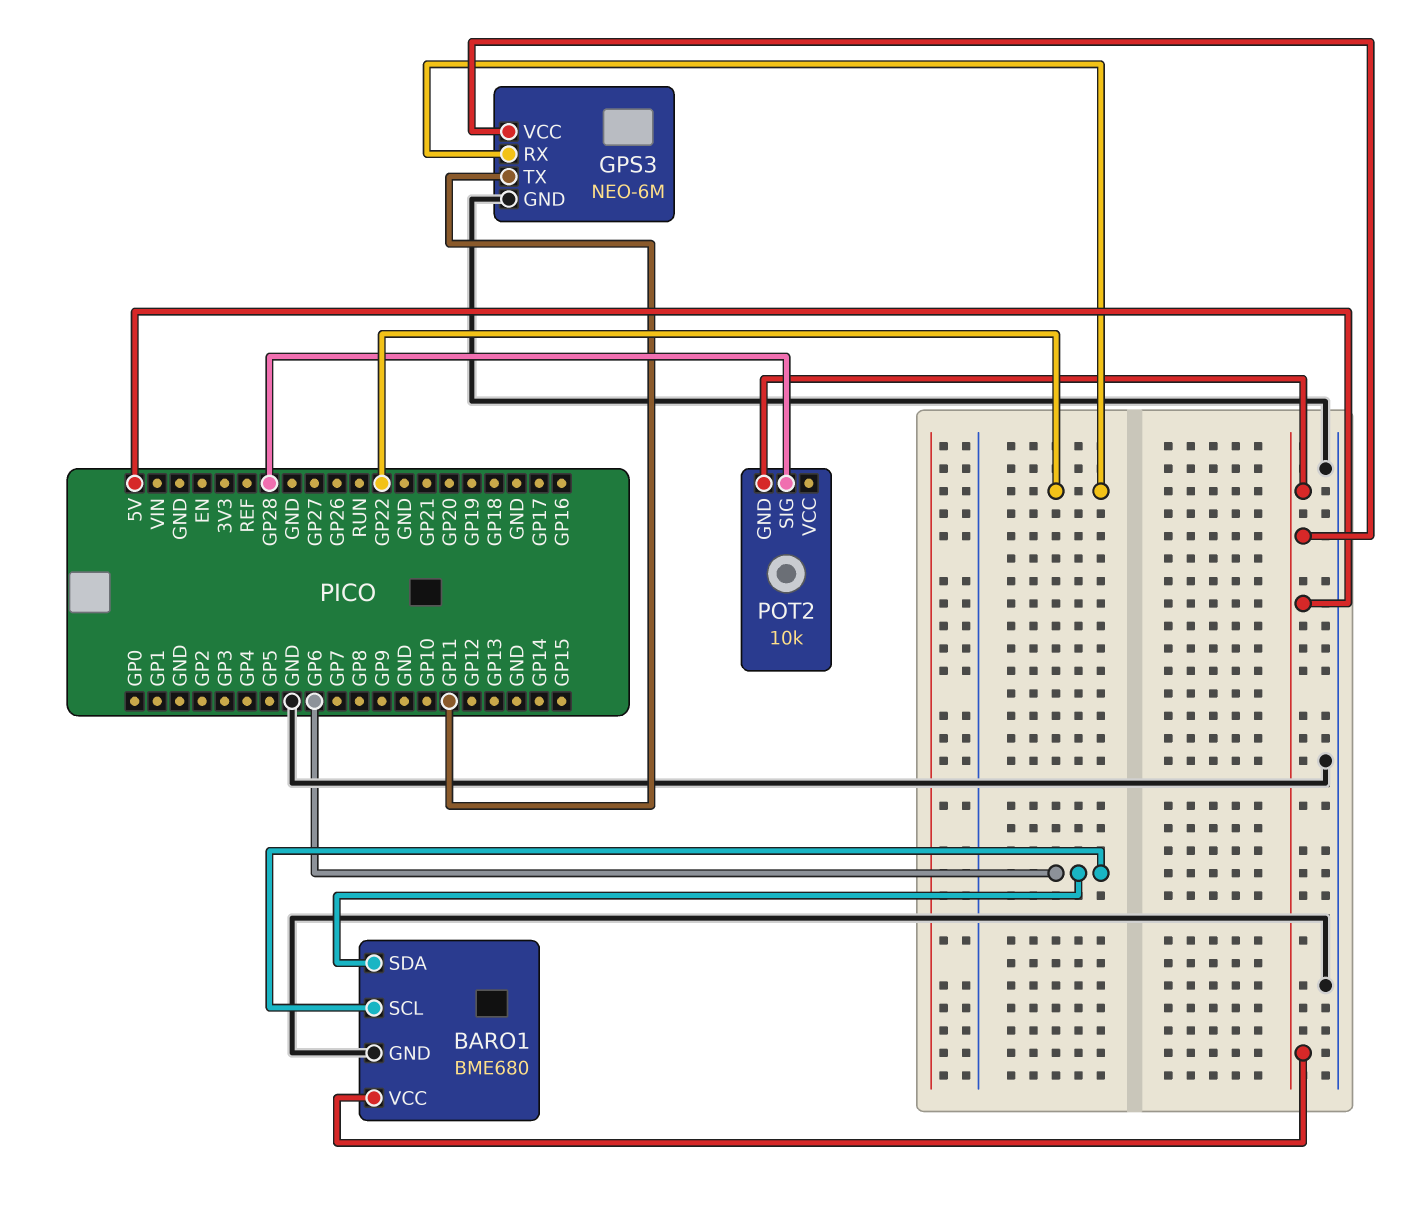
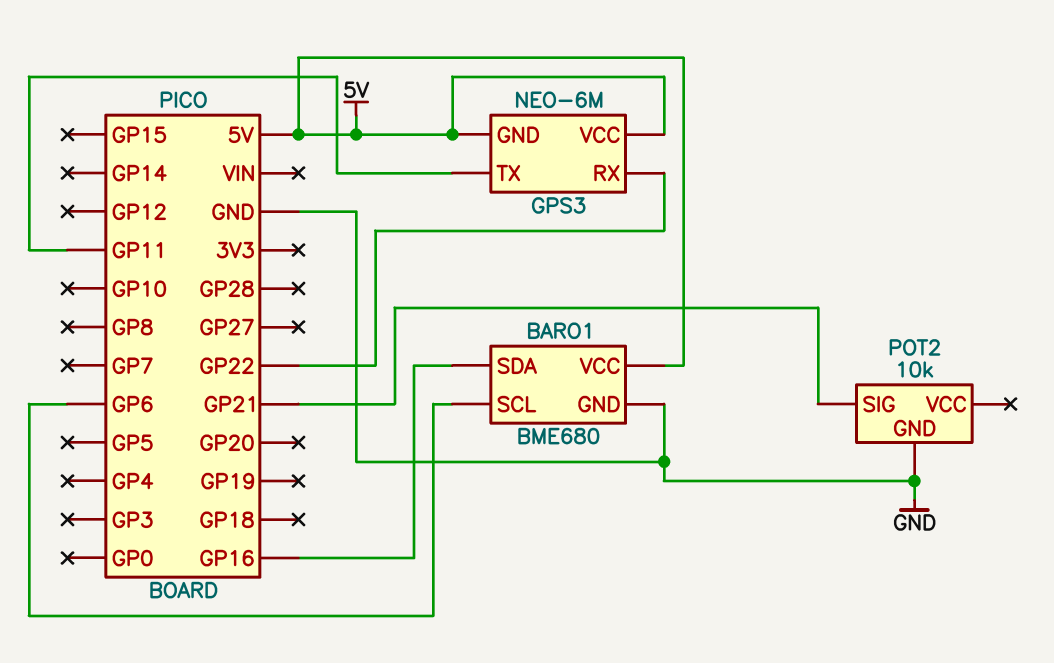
BARO1 pin SDA: GP6 -> GP16
GPS3 pin GND: GND -> 5V
POT2 pin GND: 5V -> GND
POT2 pin SIG: GP28 -> GP21

